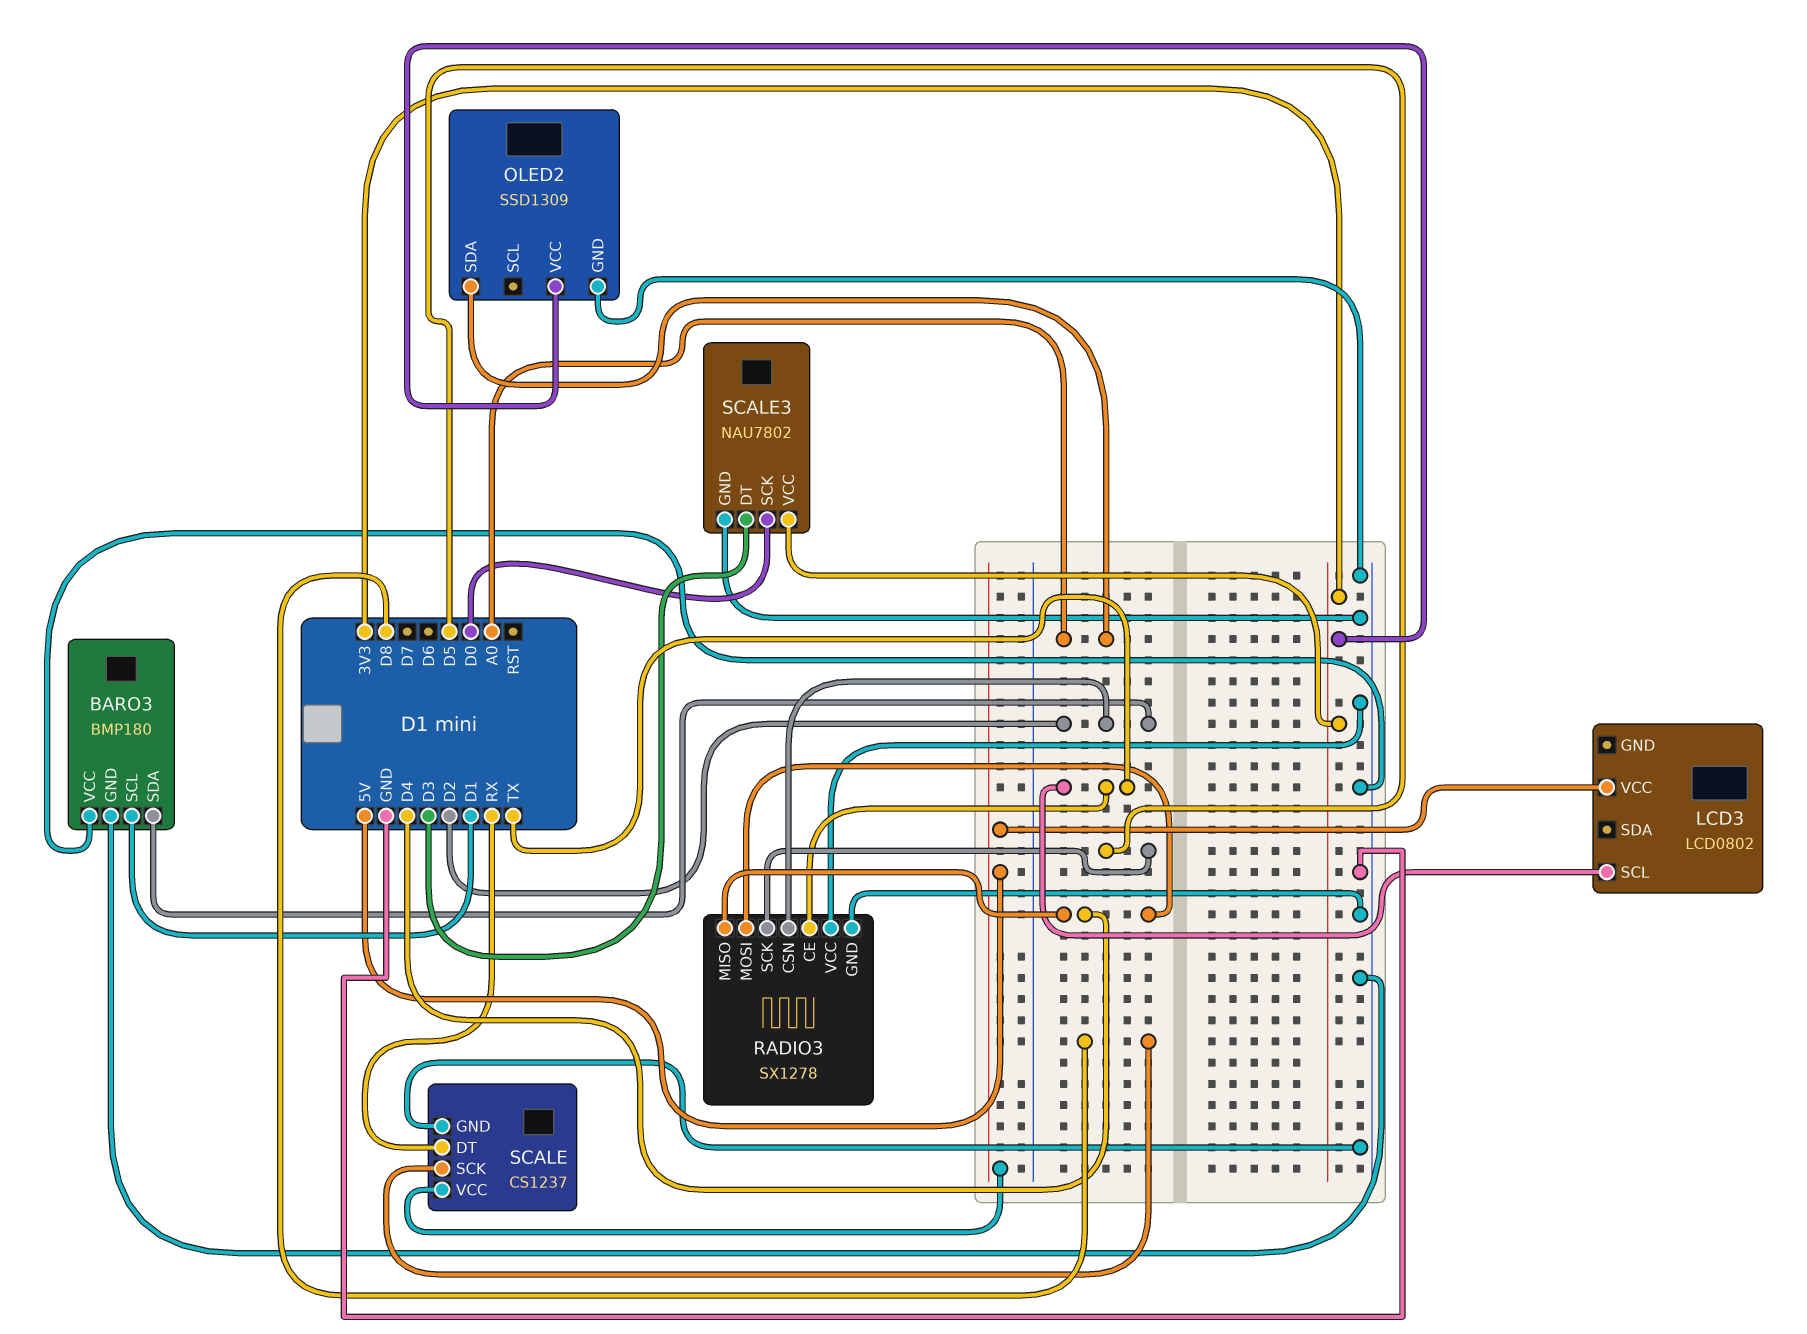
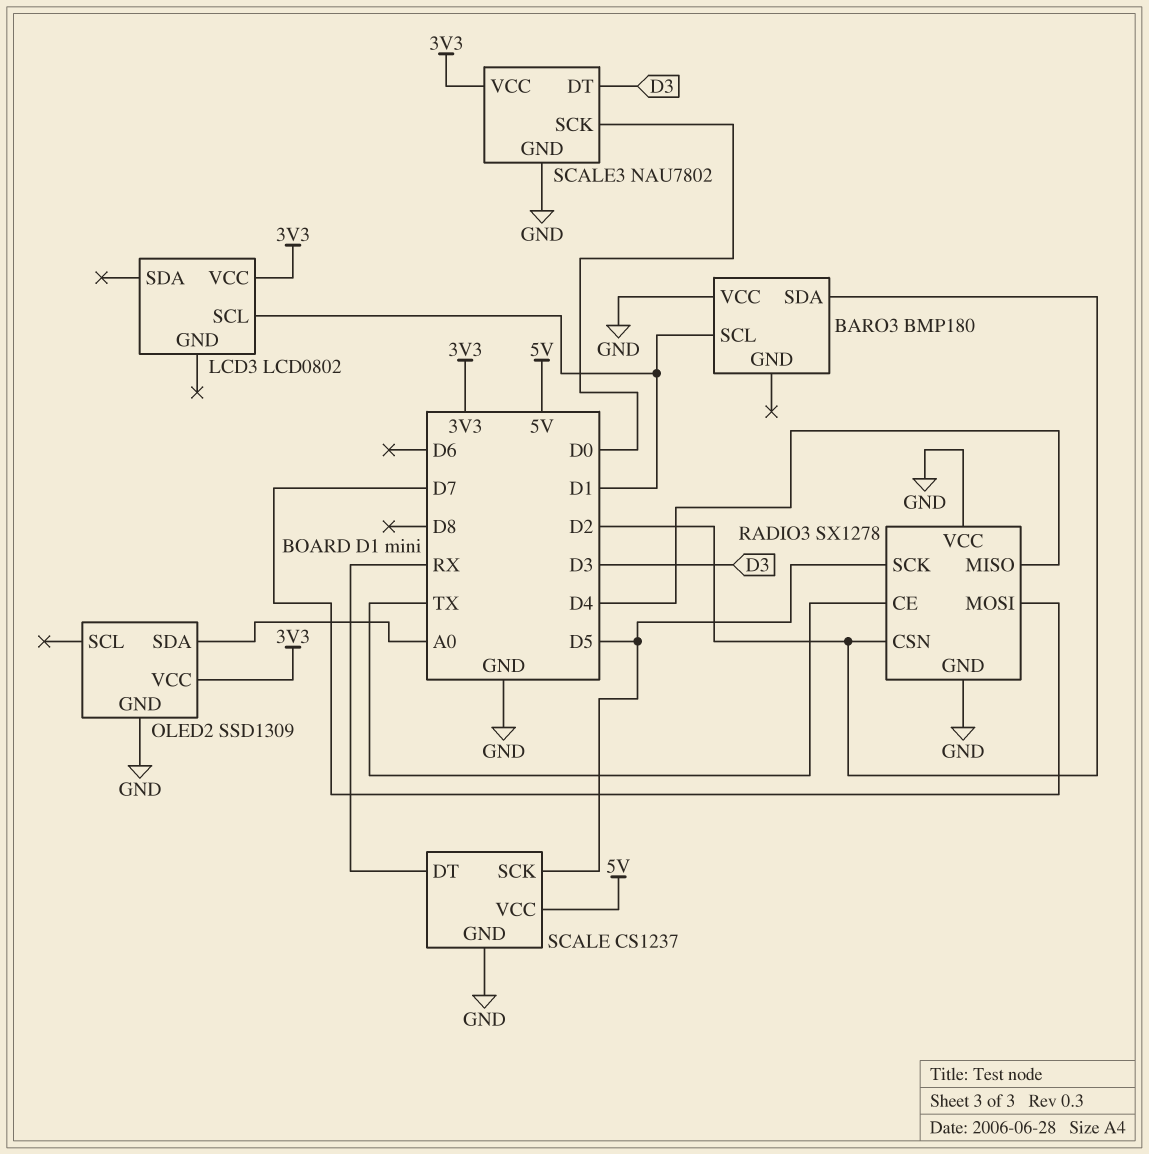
BARO3 pin GND: GND -> none
LCD3 pin SCL: TX -> D1
LCD3 pin VCC: 5V -> 3V3
RADIO3 pin MOSI: D4 -> D7
SCALE pin SCK: D8 -> D5

